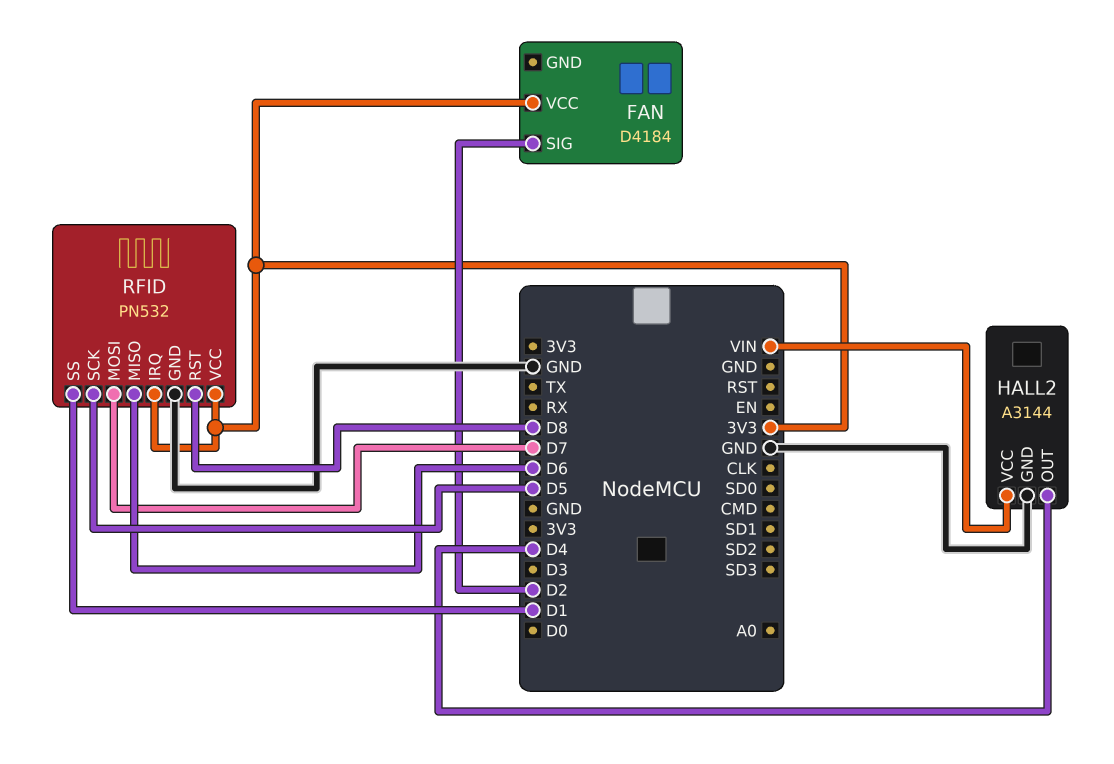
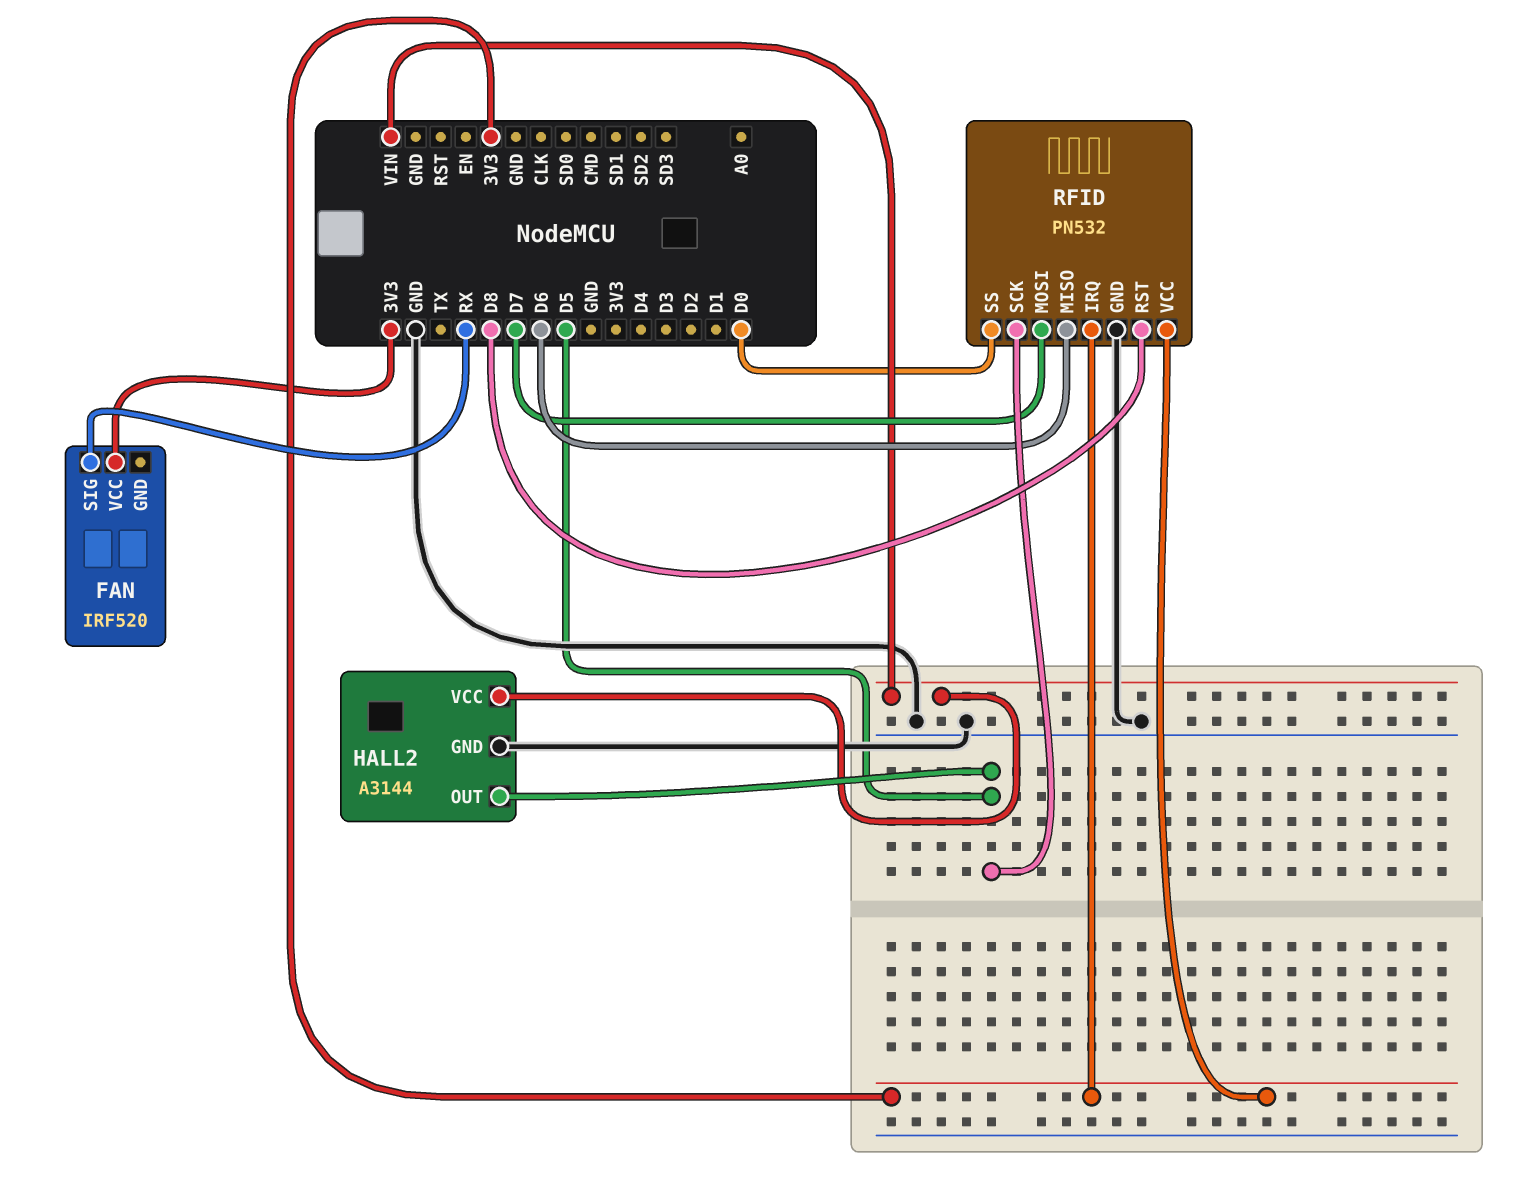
FAN: D4184 -> IRF520
FAN pin SIG: D2 -> RX
HALL2 pin OUT: D4 -> D5
RFID pin SS: D1 -> D0

